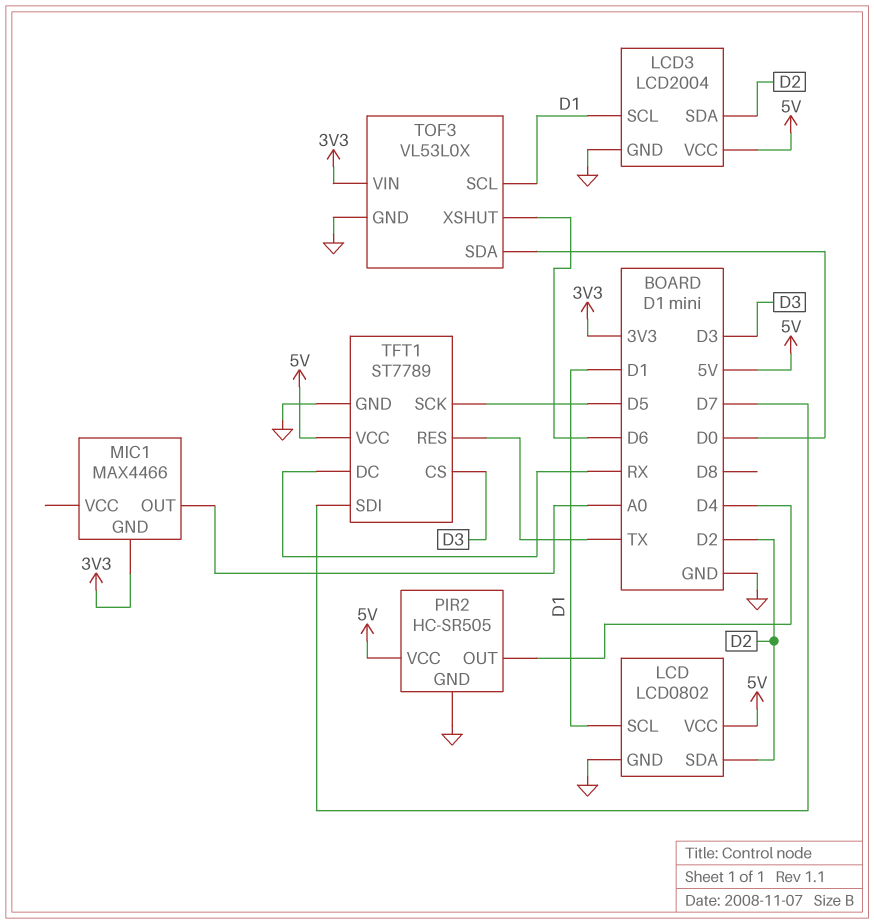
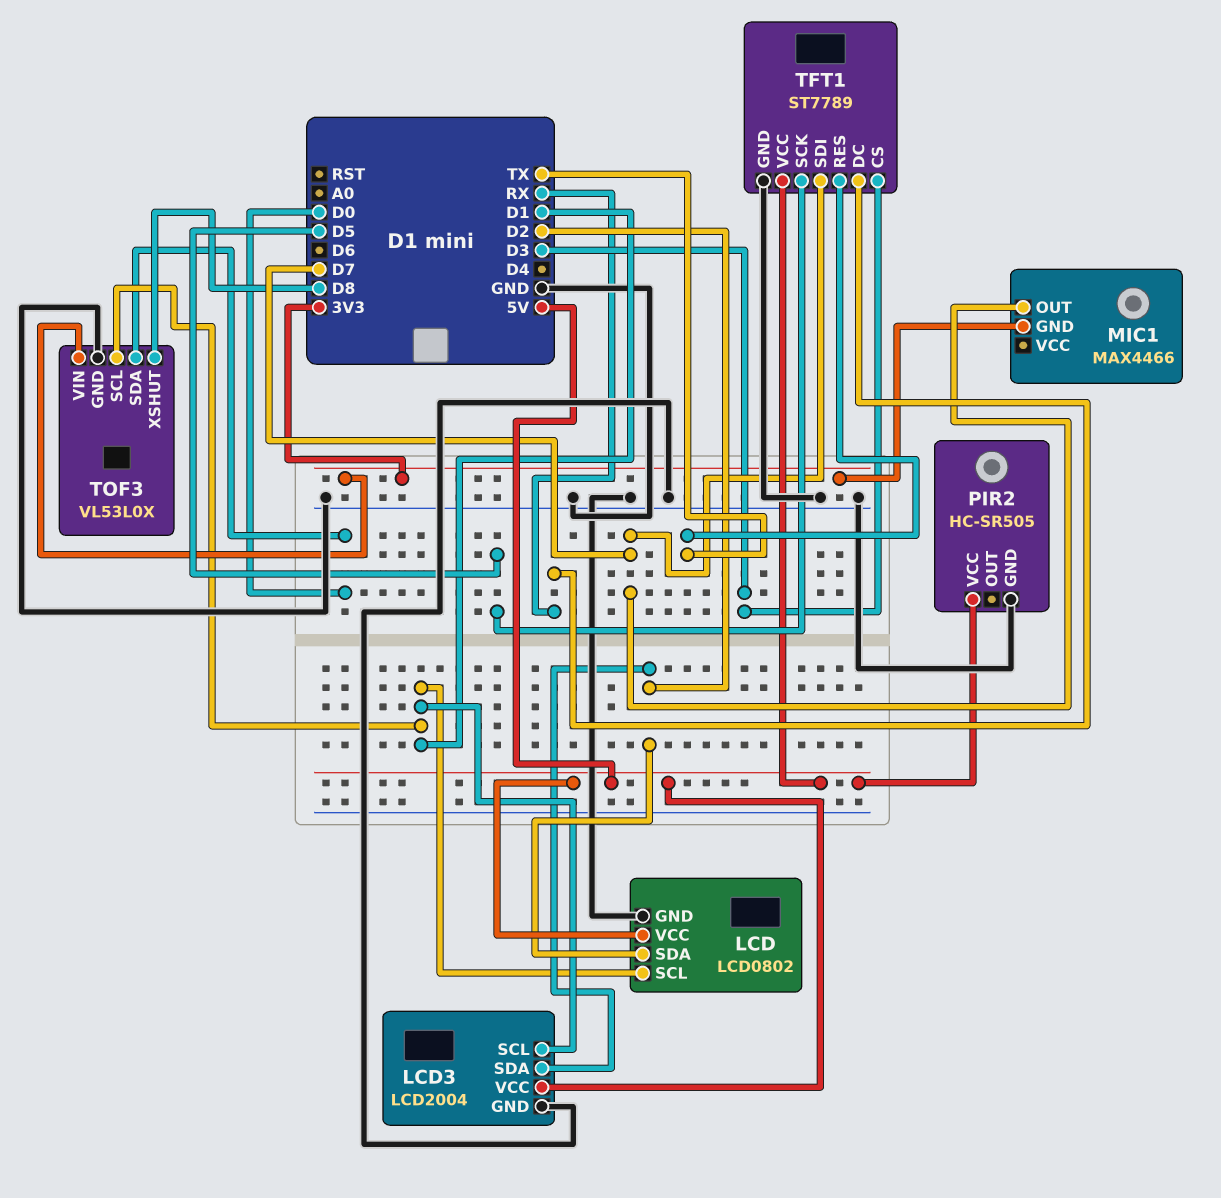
MIC1 pin OUT: A0 -> D7
PIR2 pin OUT: D4 -> none
TOF3 pin XSHUT: D6 -> D8

